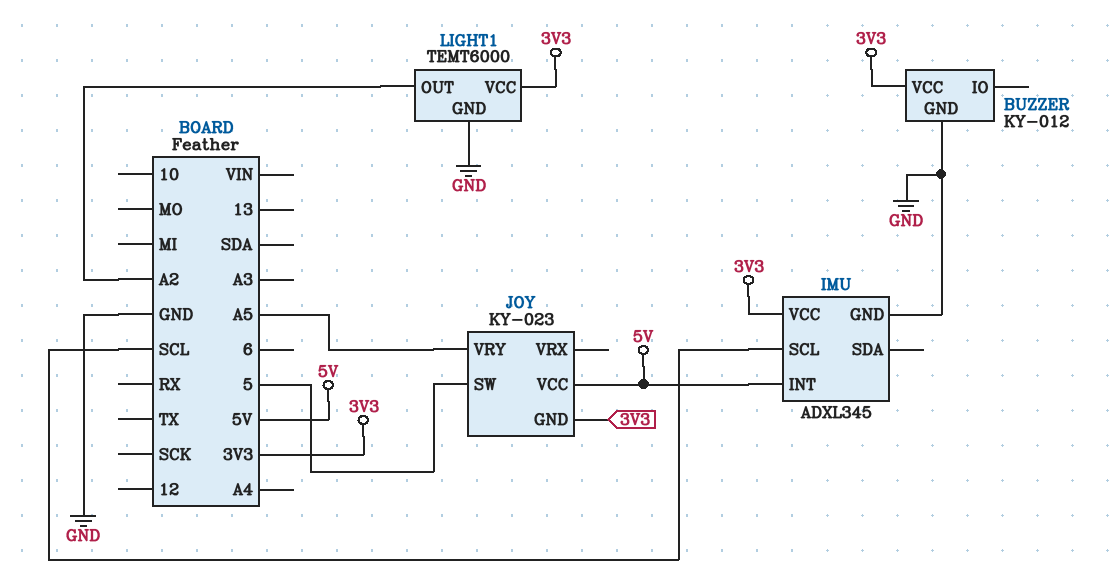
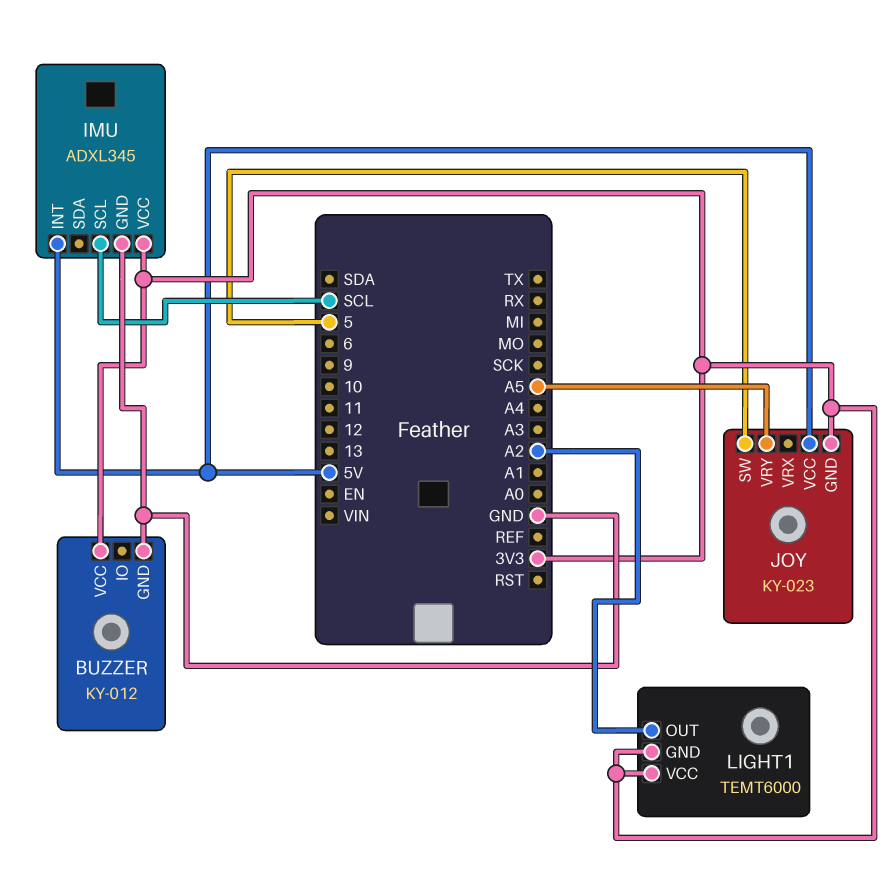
LIGHT1 pin GND: GND -> 3V3

